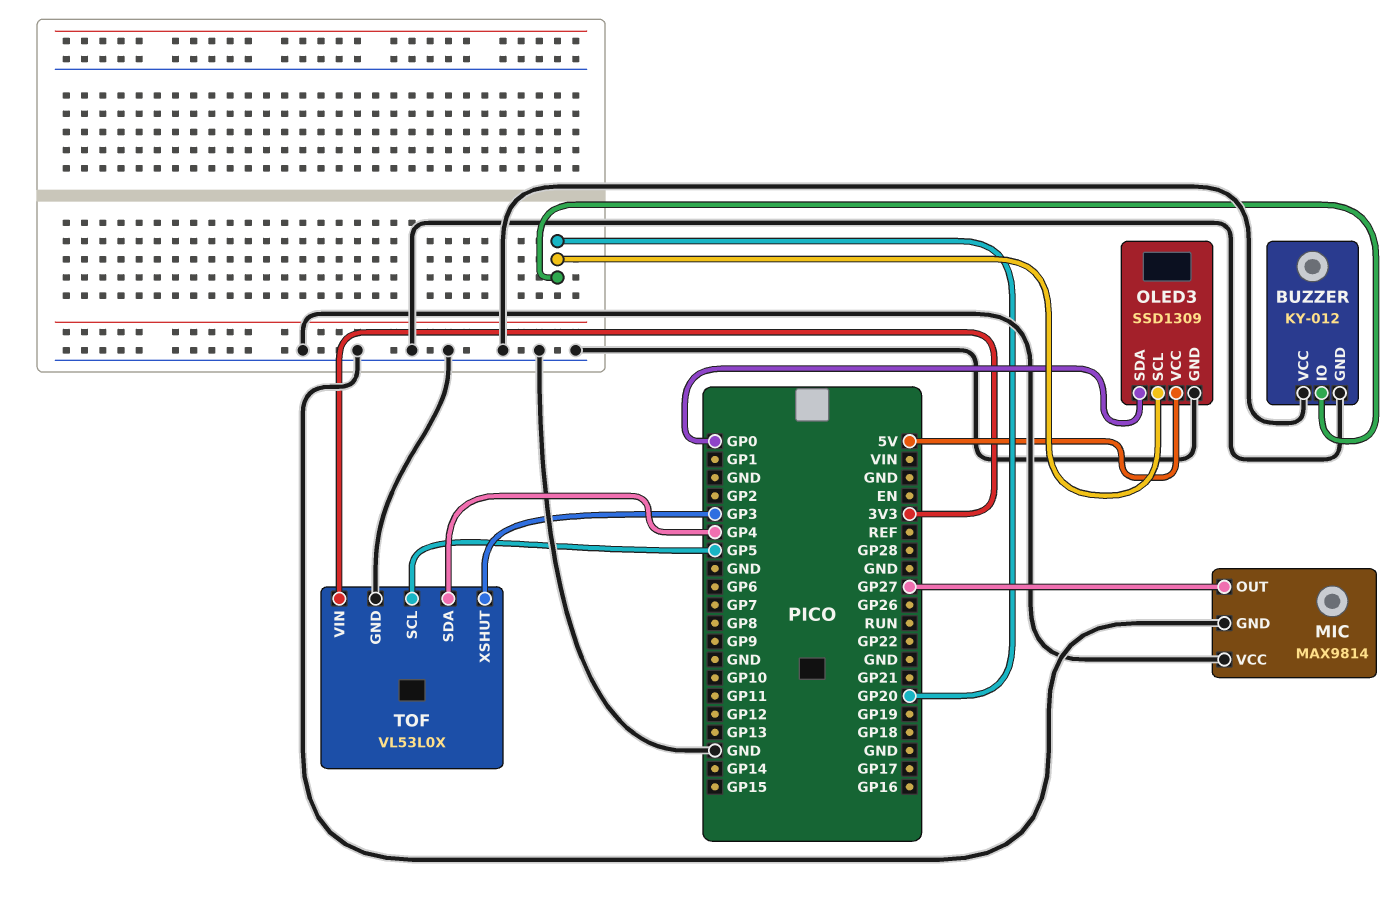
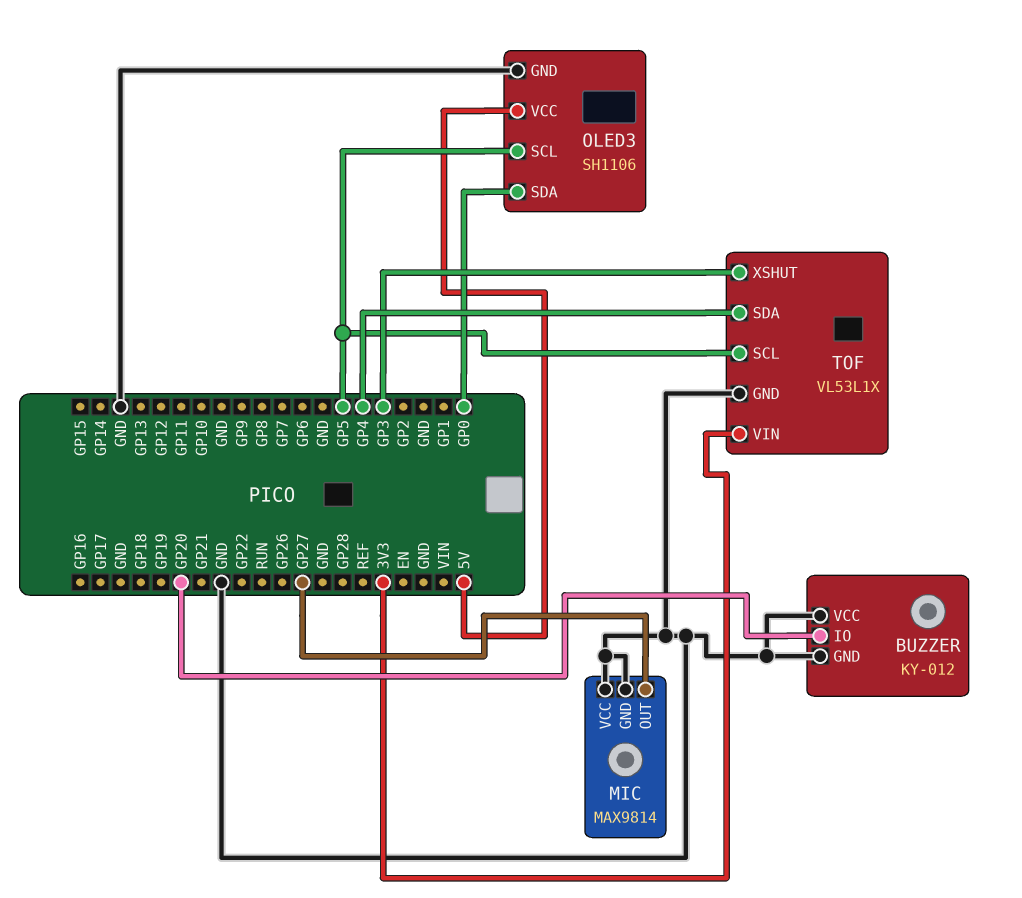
OLED3: SSD1309 -> SH1106
OLED3 pin SCL: GP20 -> GP5
TOF: VL53L0X -> VL53L1X

